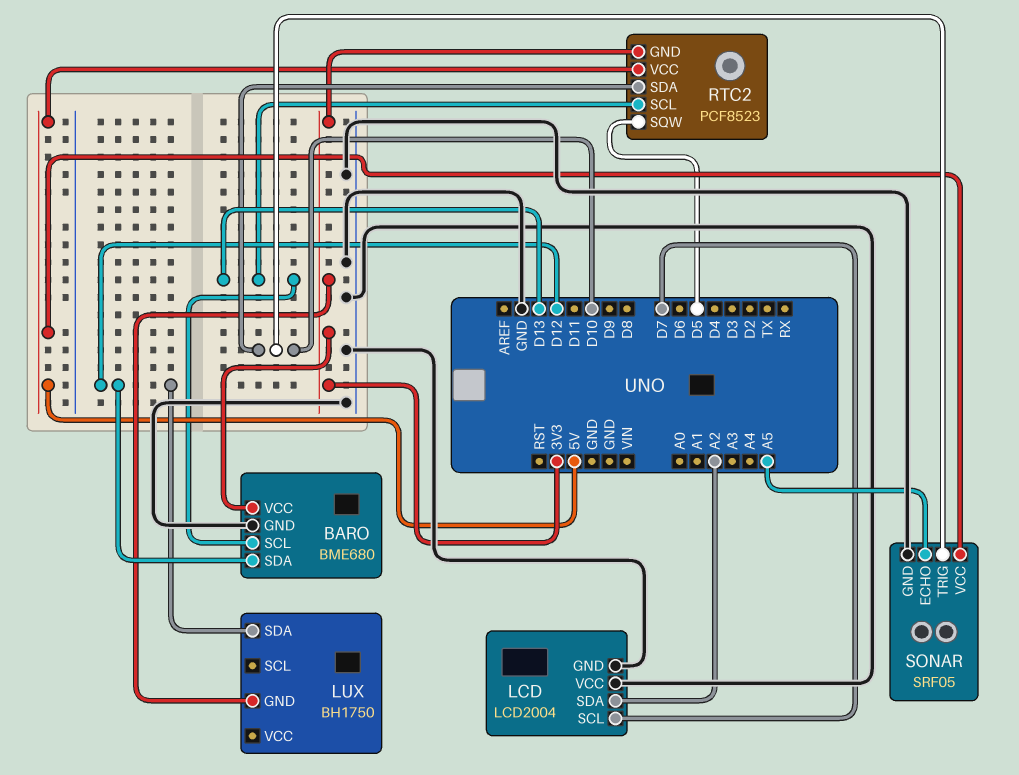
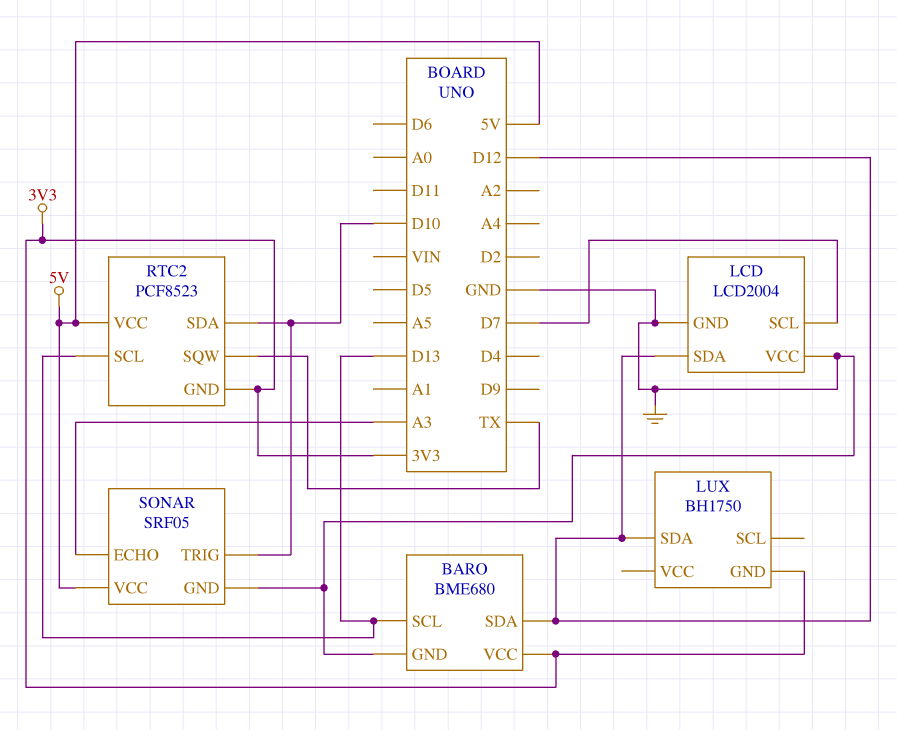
LCD pin SDA: A2 -> D12
RTC2 pin SQW: D5 -> TX
SONAR pin ECHO: A5 -> A3

